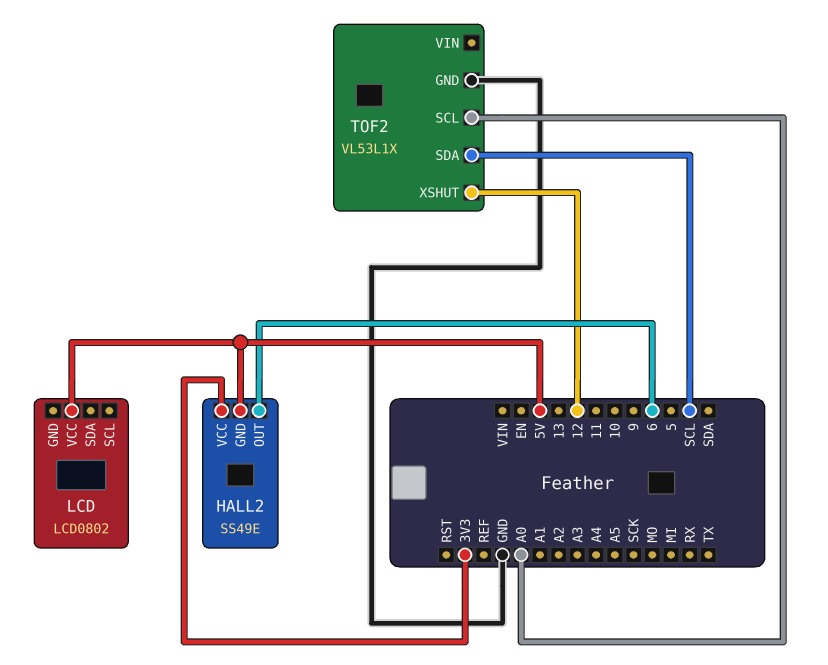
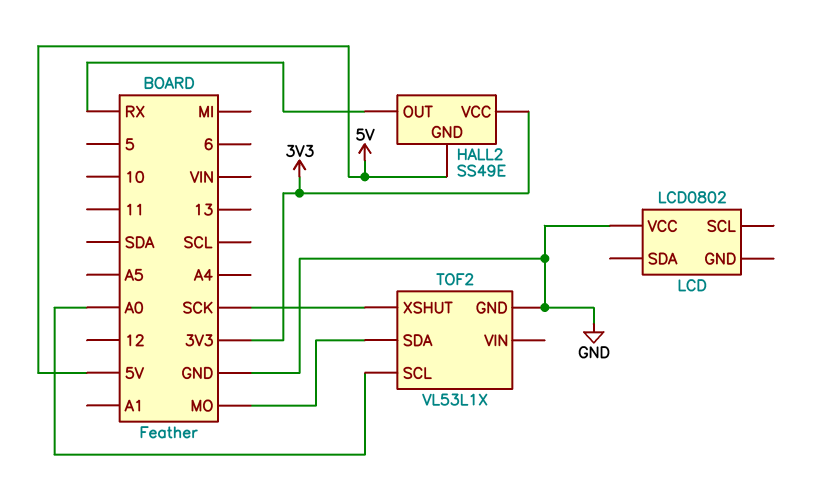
HALL2 pin OUT: 6 -> RX
LCD pin VCC: 5V -> GND
TOF2 pin SDA: SCL -> MO
TOF2 pin XSHUT: 12 -> SCK

